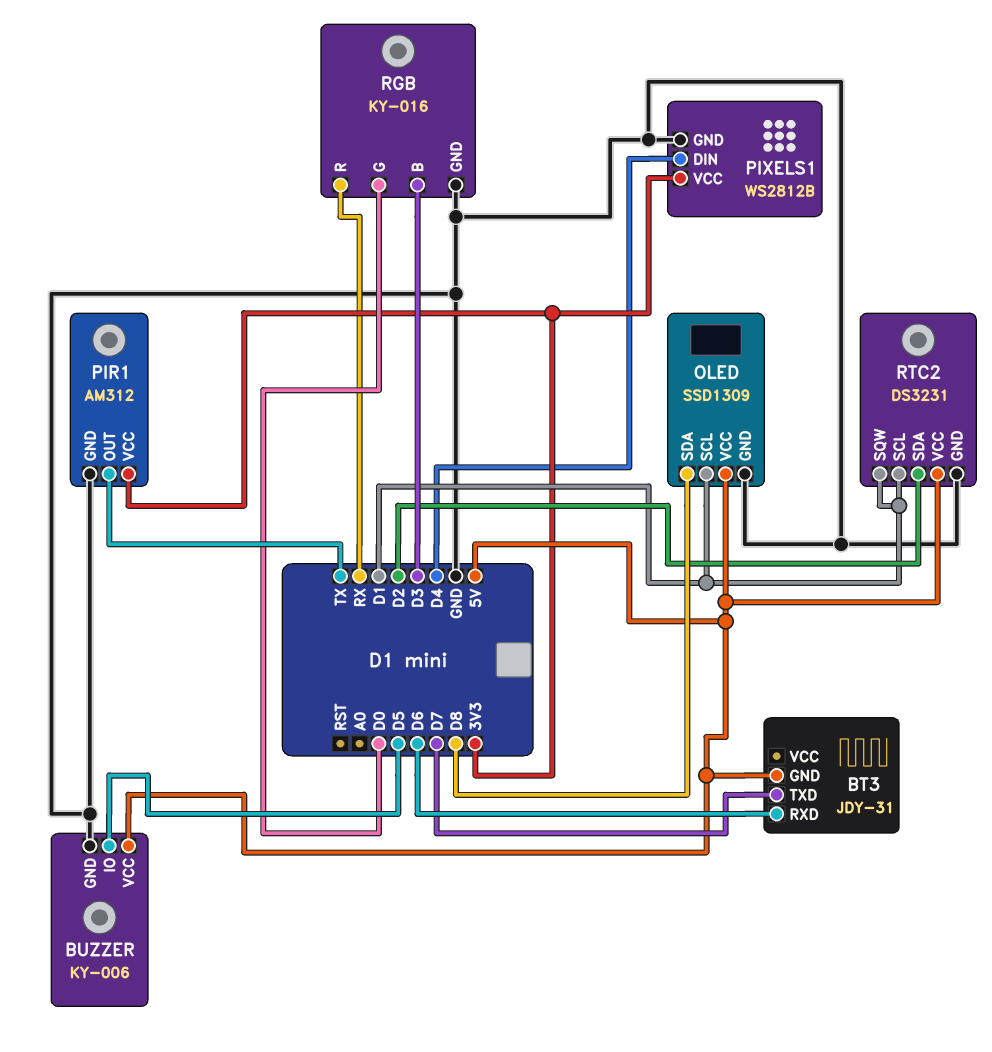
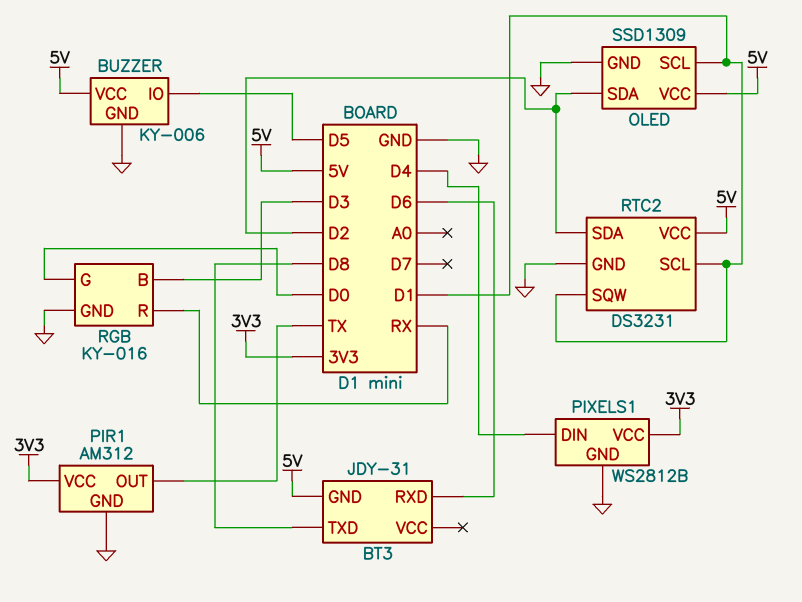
BT3 pin TXD: D7 -> D8
OLED pin SDA: D8 -> D2

